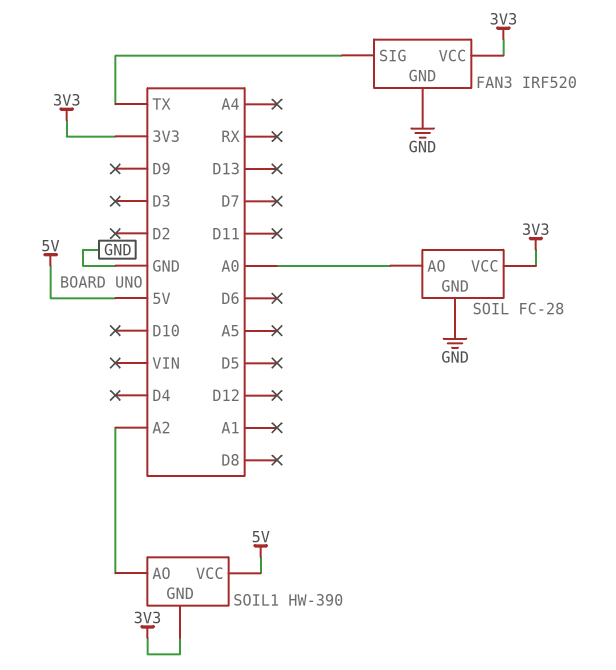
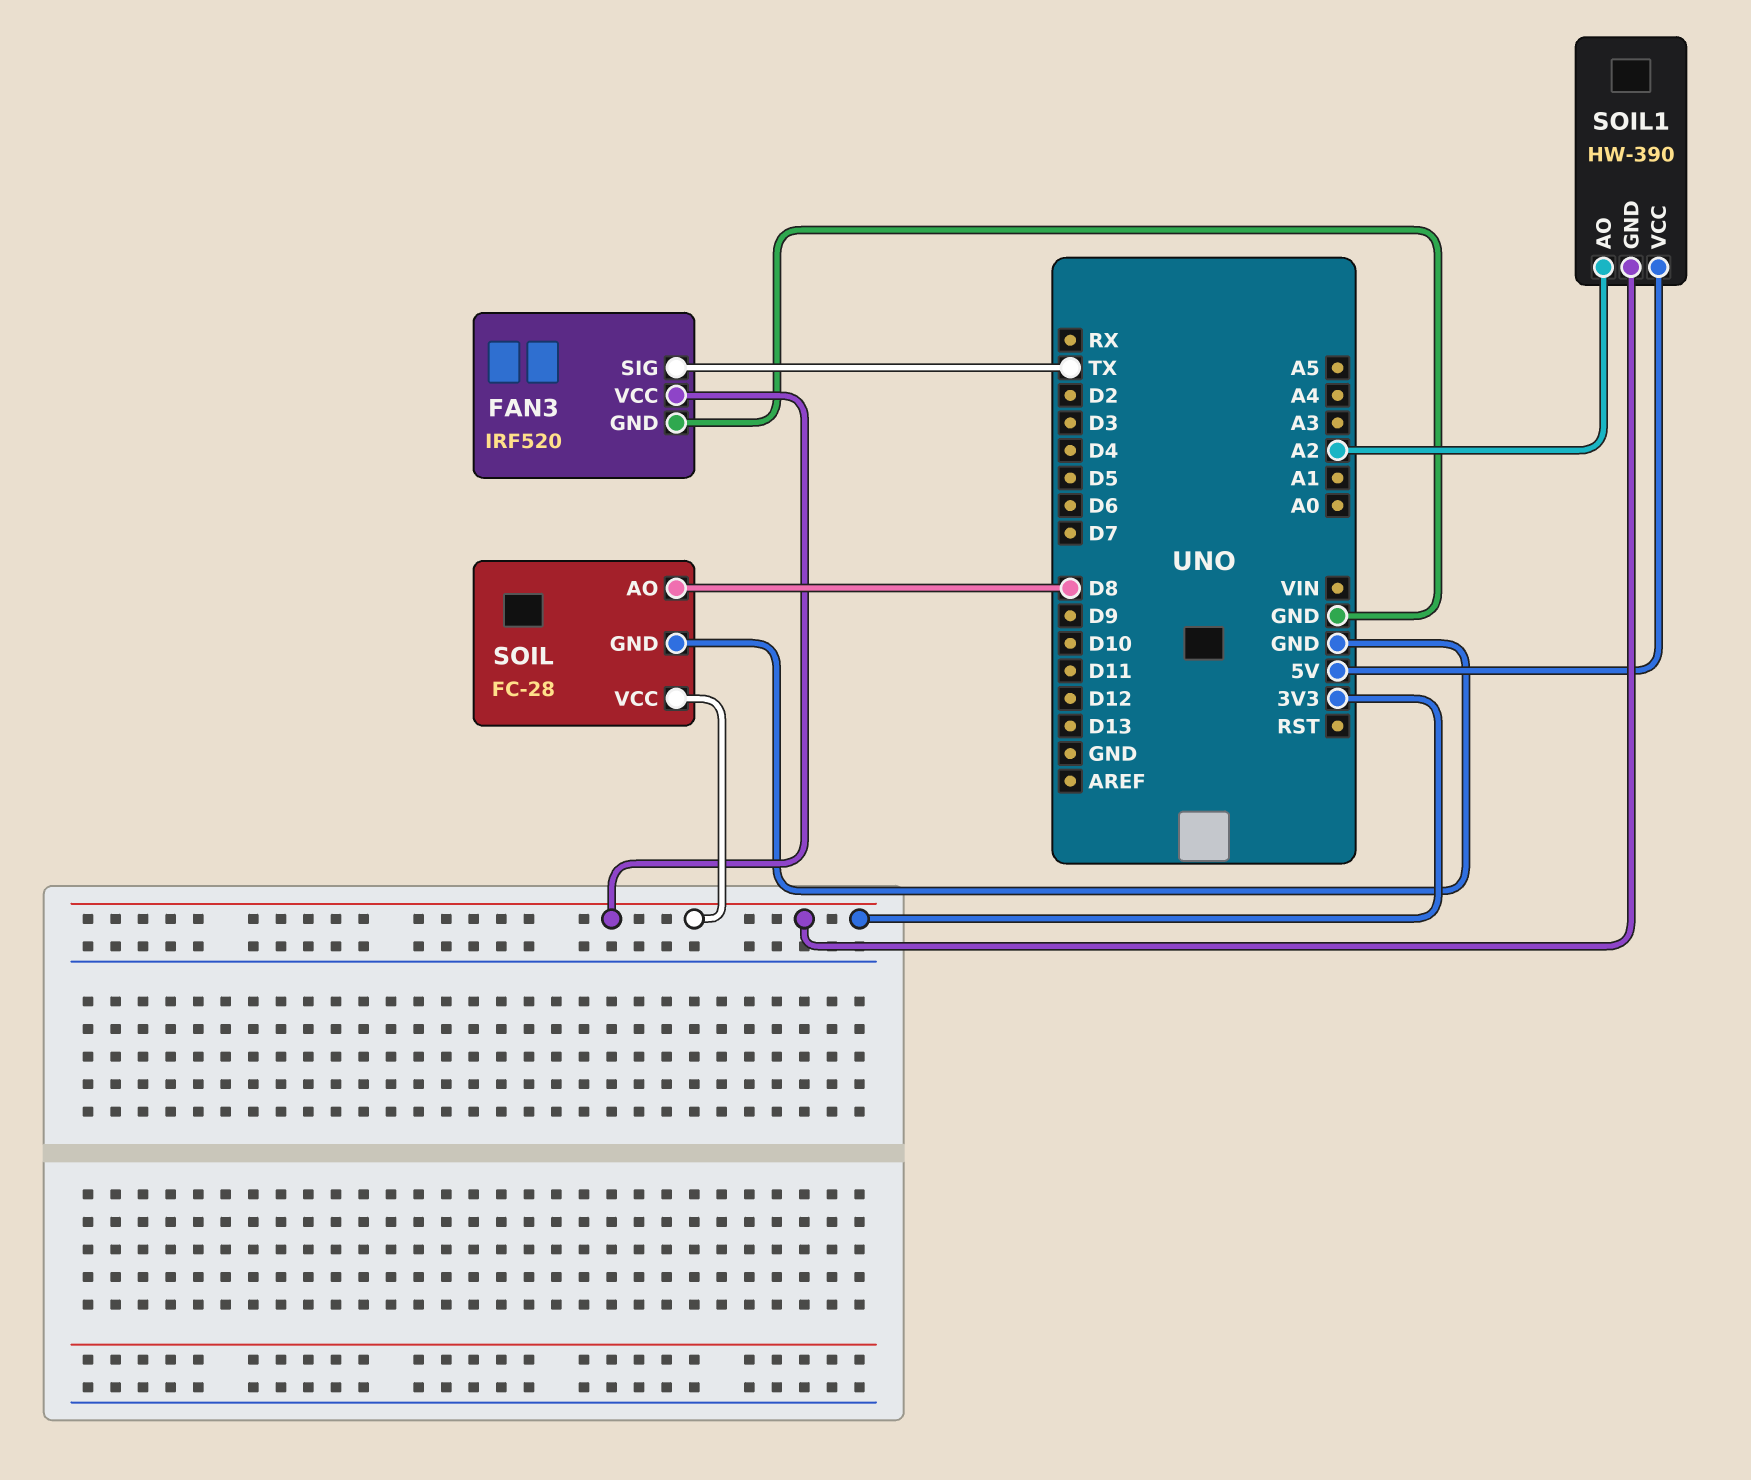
SOIL pin AO: A0 -> D8

